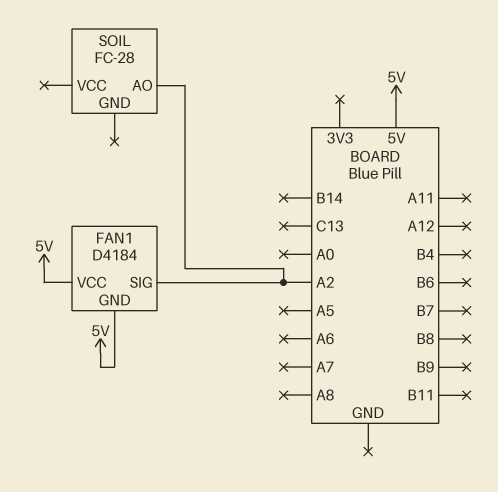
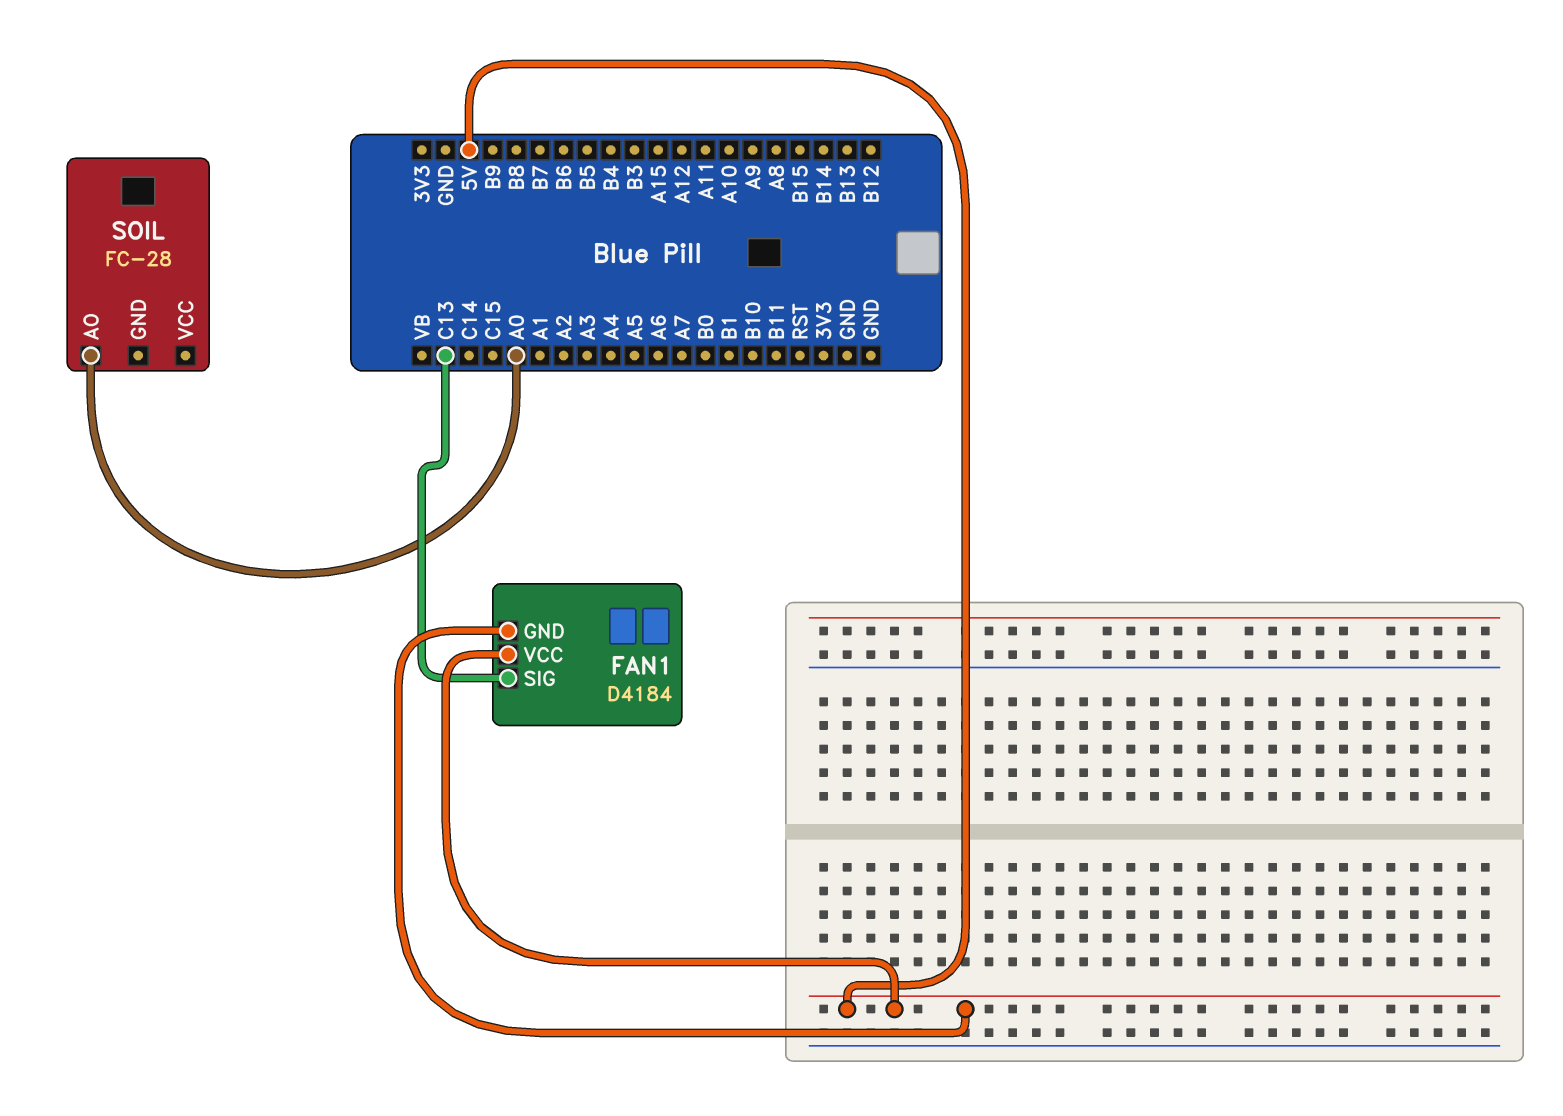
FAN1 pin SIG: A2 -> C13
SOIL pin AO: A2 -> A0

